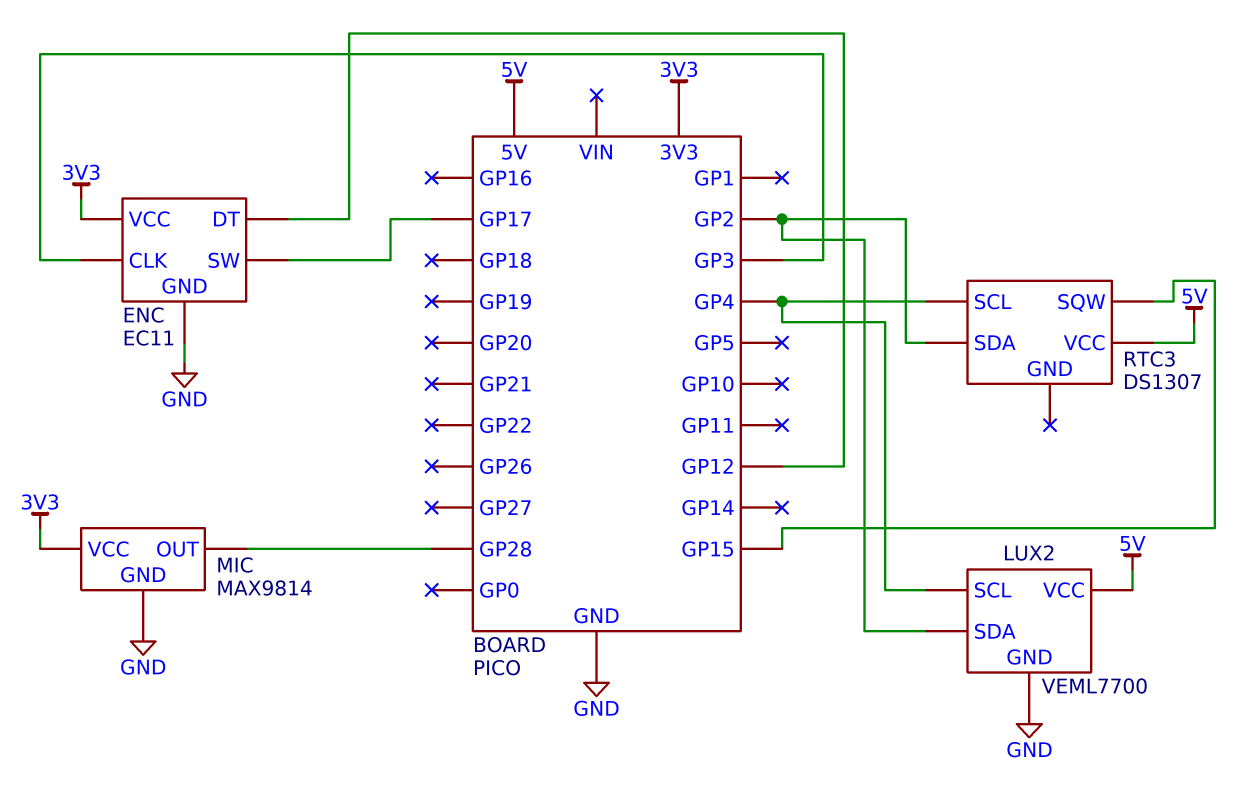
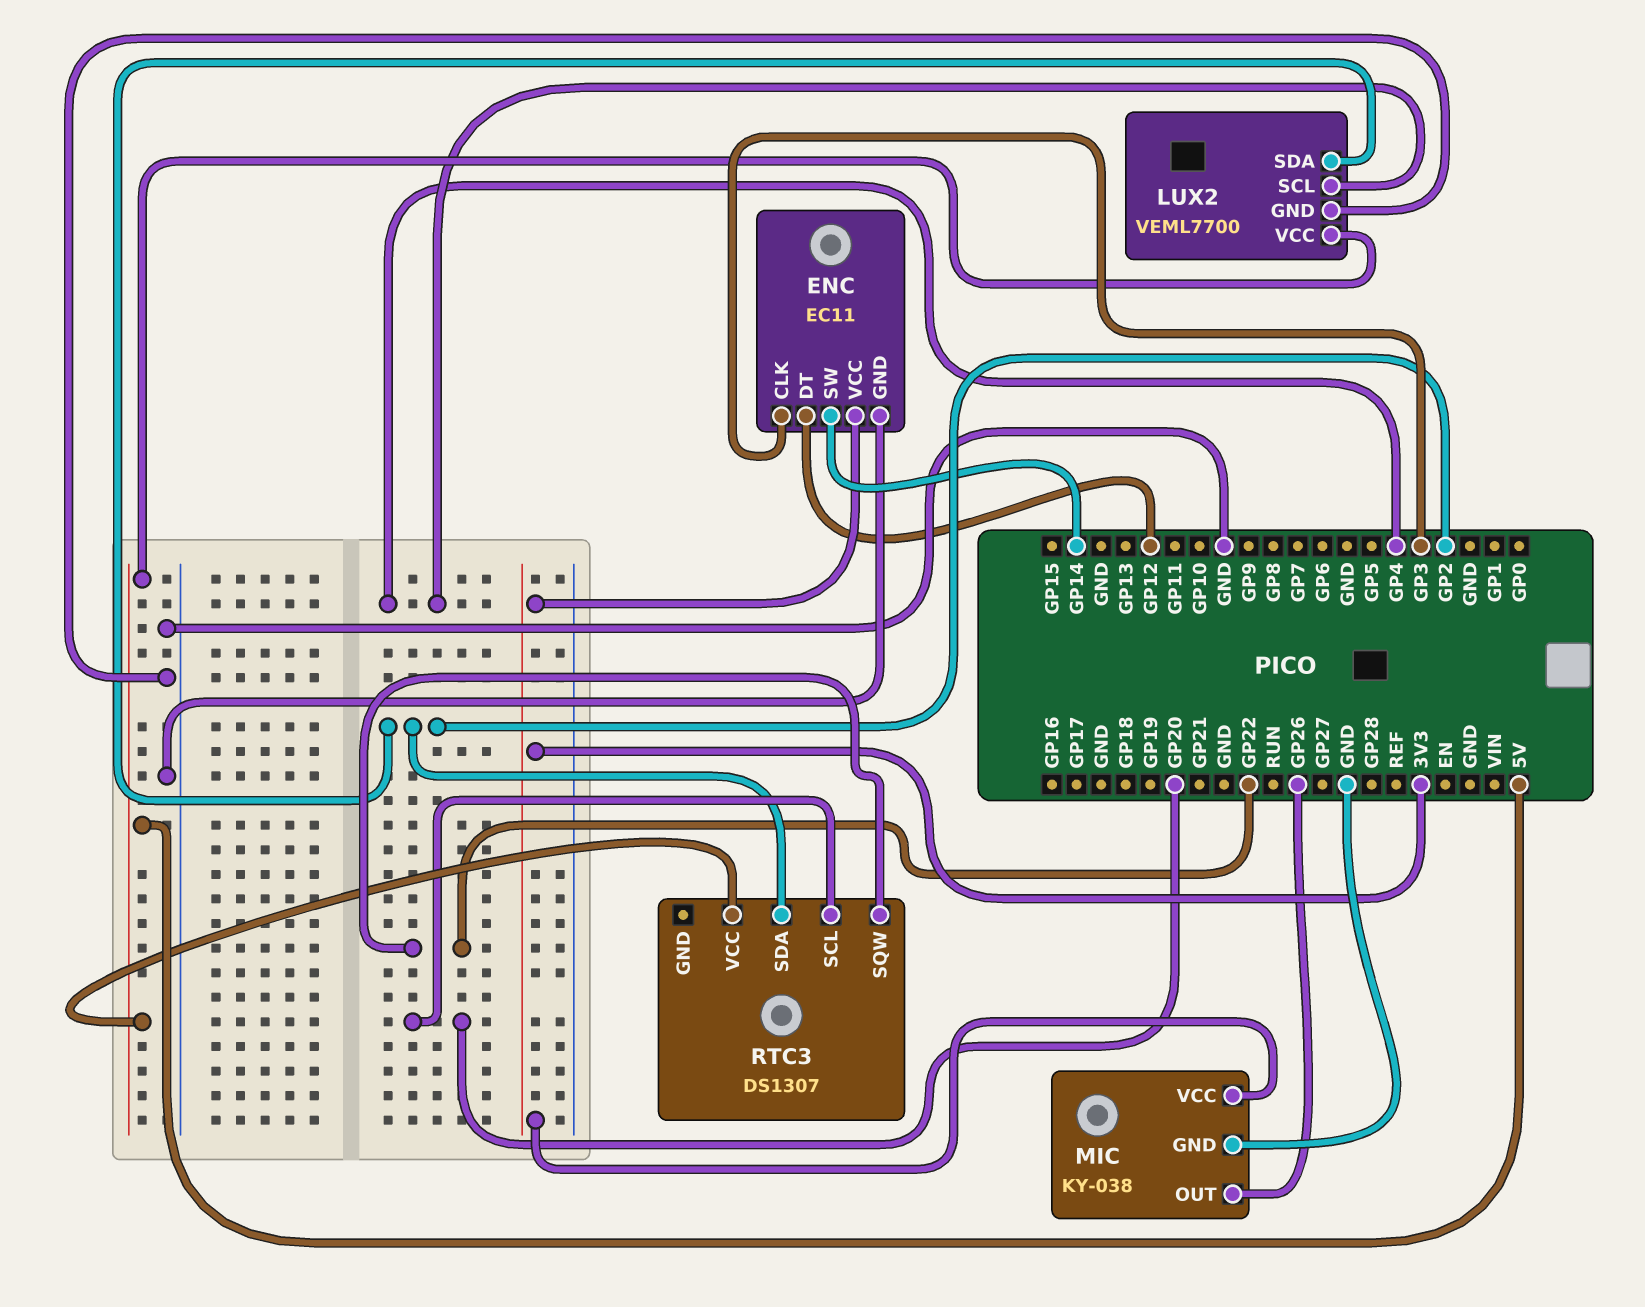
ENC pin SW: GP17 -> GP14
MIC: MAX9814 -> KY-038
MIC pin OUT: GP28 -> GP26
RTC3 pin SCL: GP4 -> GP20
RTC3 pin SQW: GP15 -> GP22

